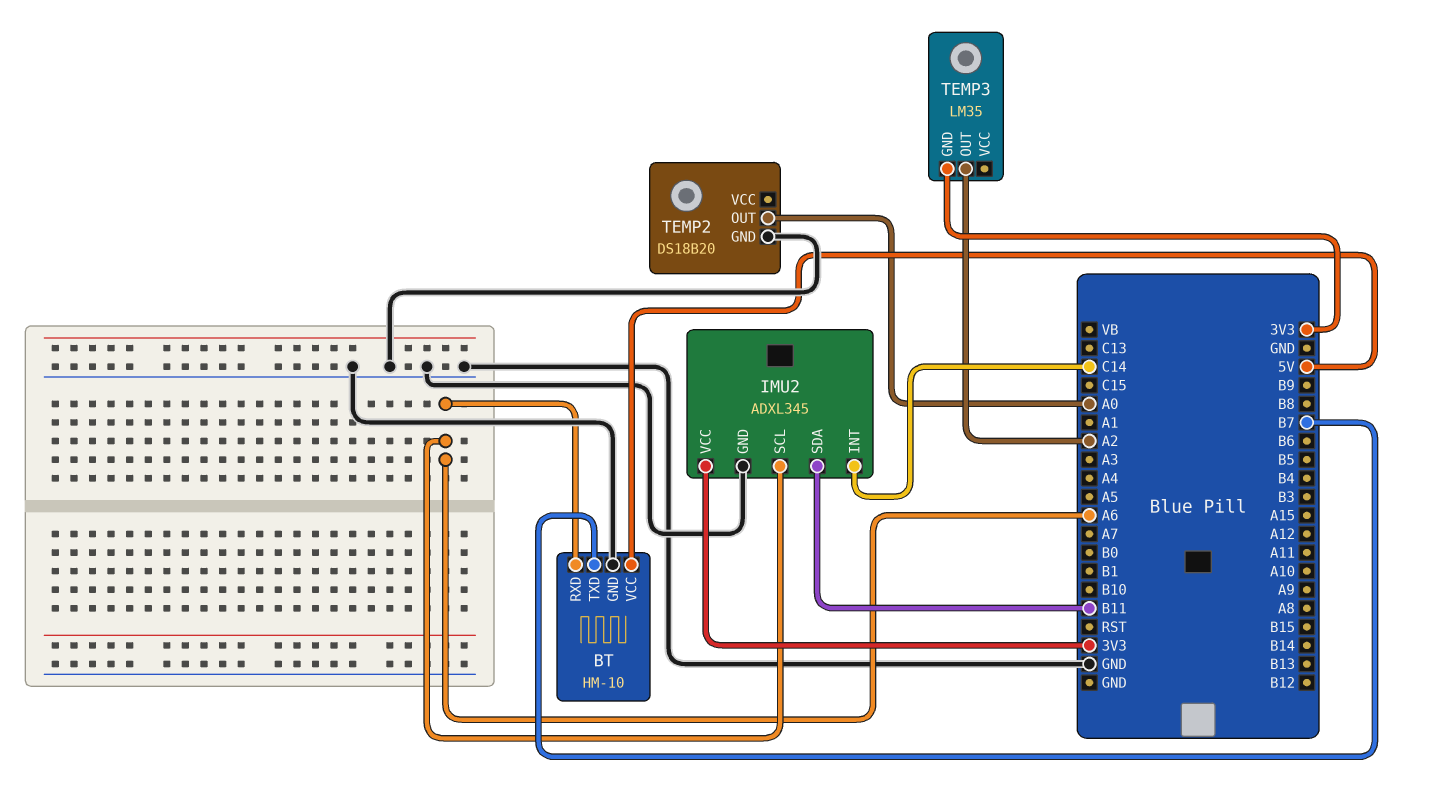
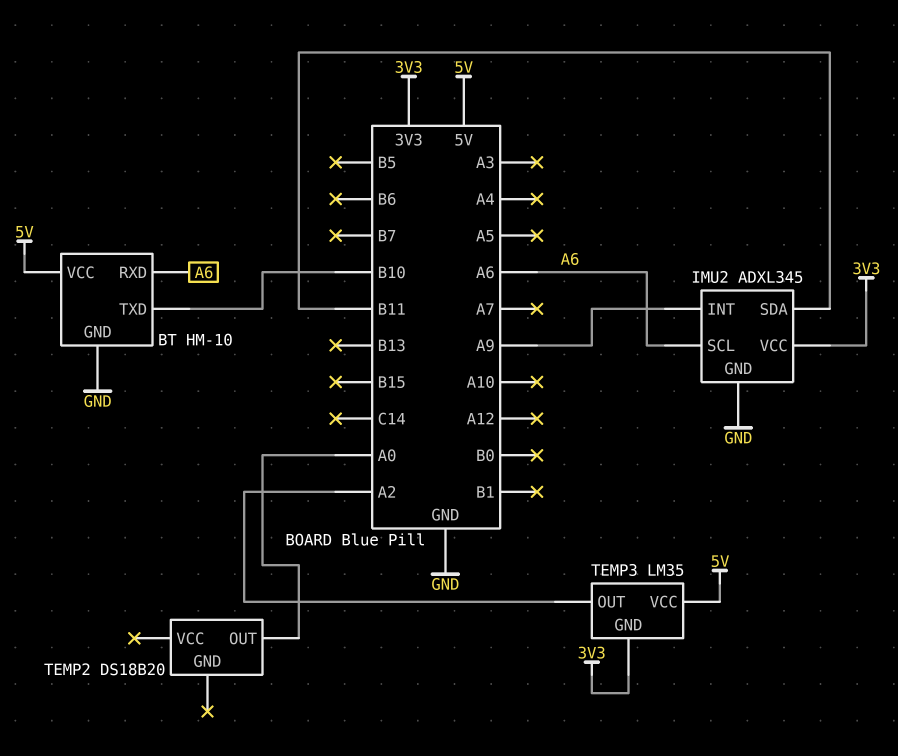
BT pin TXD: B7 -> B10
IMU2 pin INT: C14 -> A9
TEMP2 pin GND: GND -> none
TEMP3 pin VCC: none -> 5V

